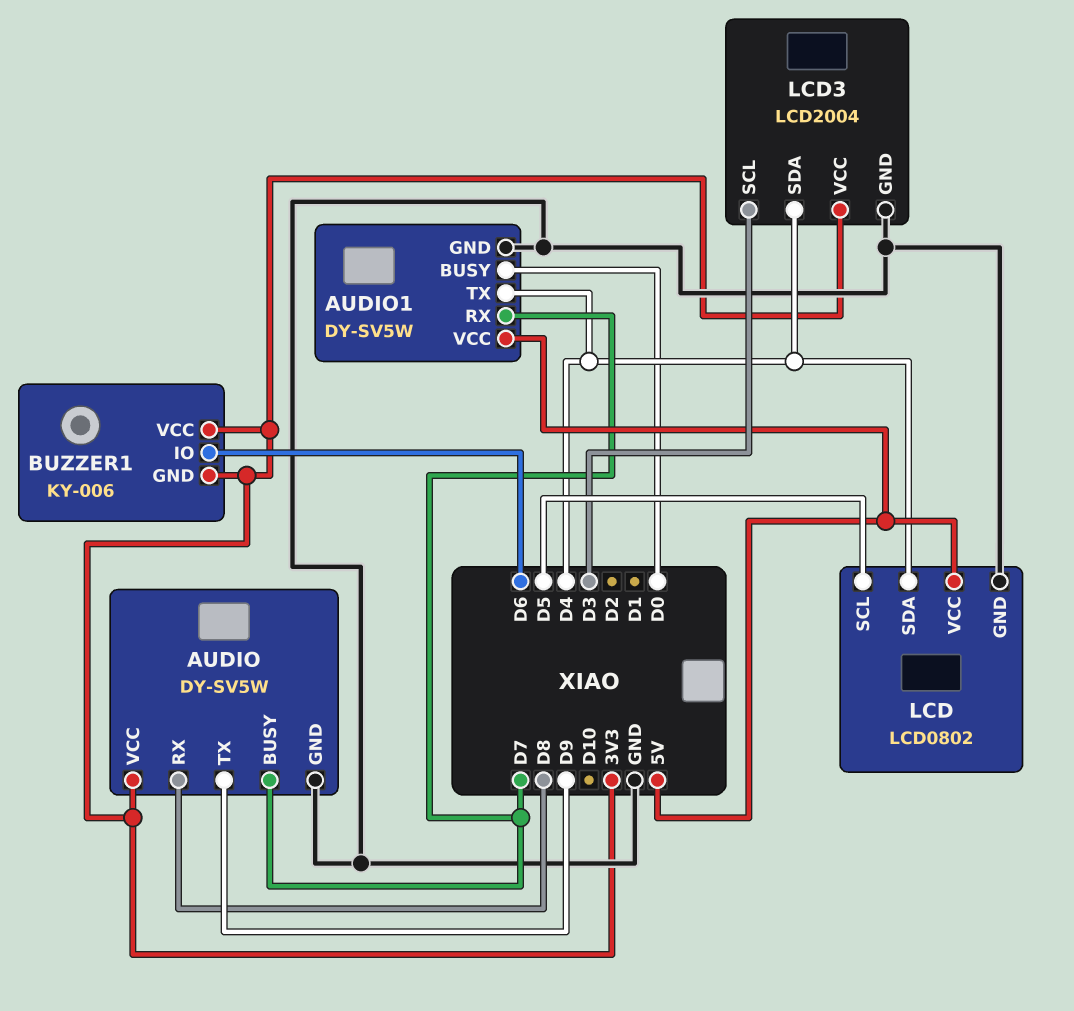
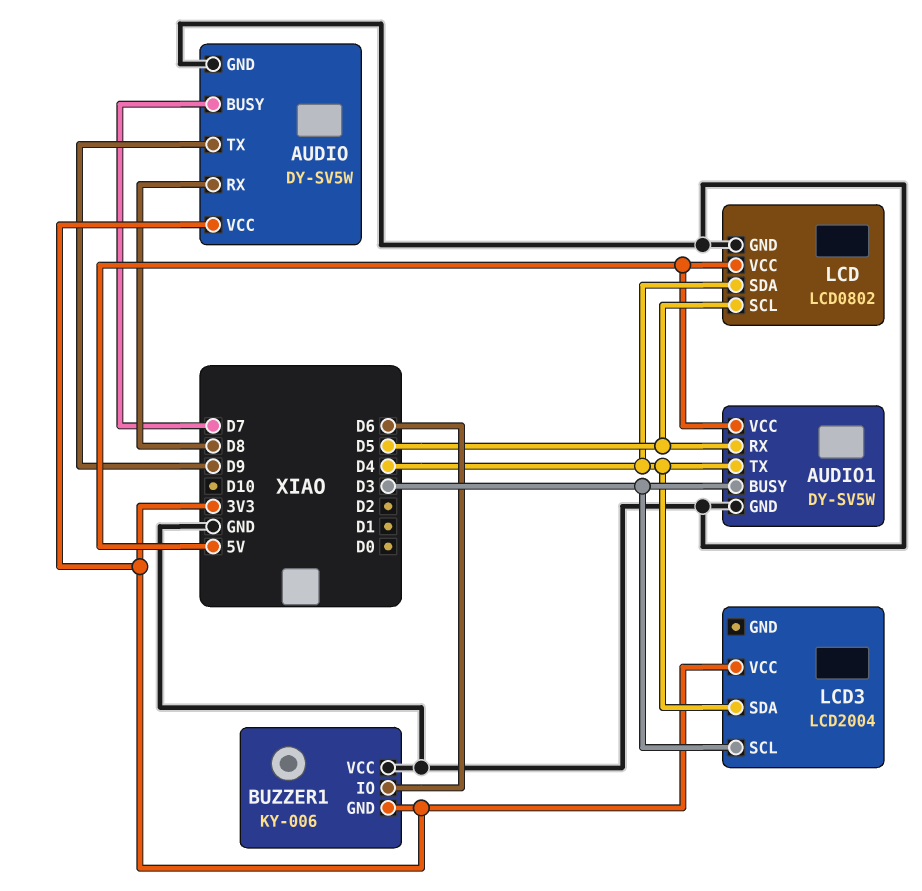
AUDIO1 pin BUSY: D0 -> D3
AUDIO1 pin RX: D7 -> D5
BUZZER1 pin VCC: 3V3 -> GND
LCD3 pin GND: GND -> none

